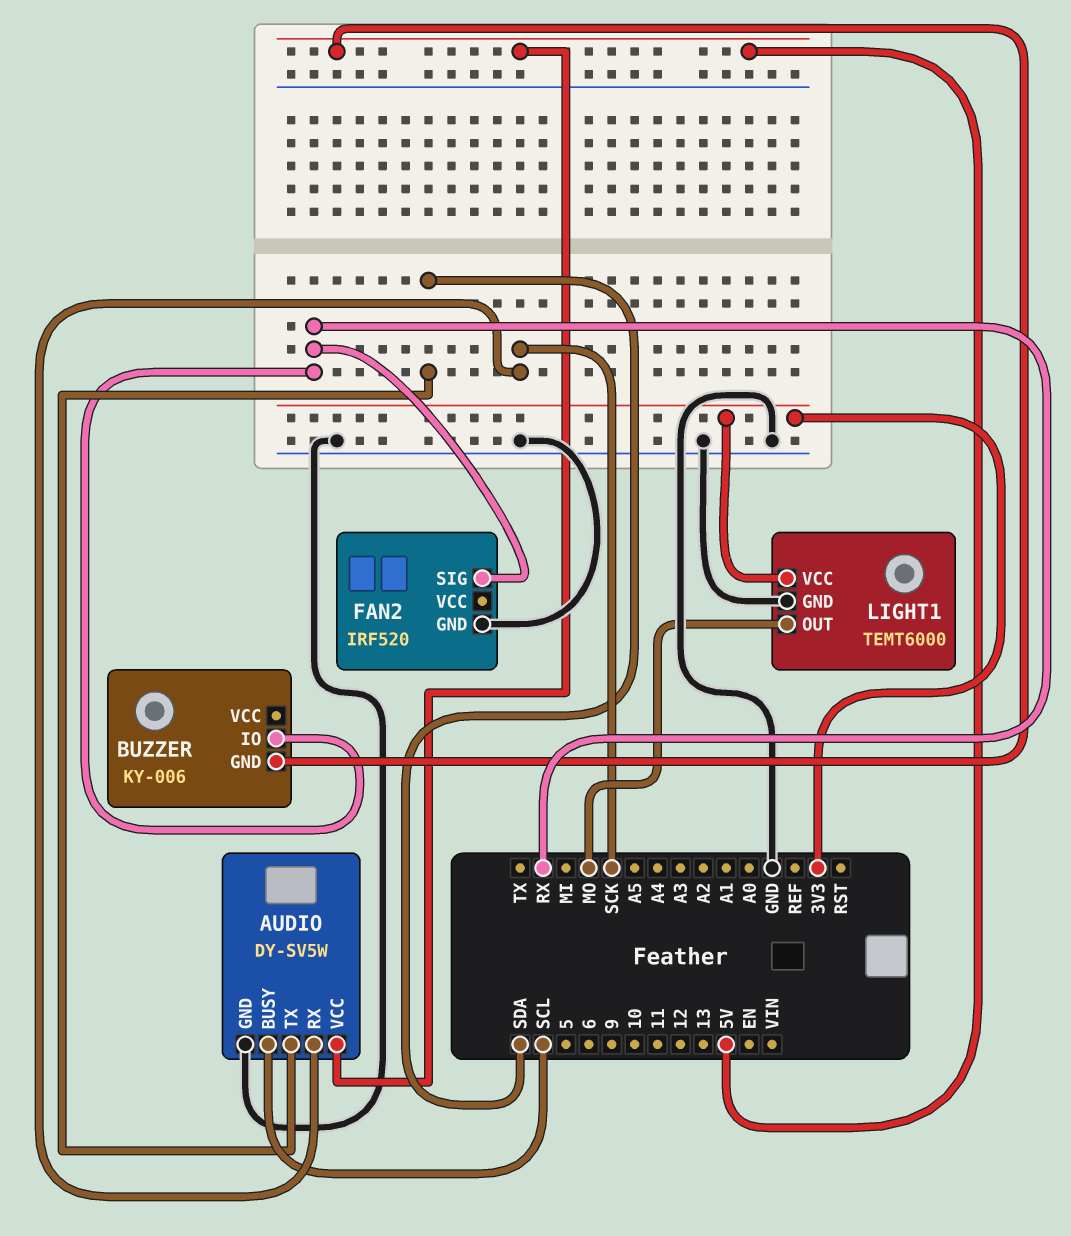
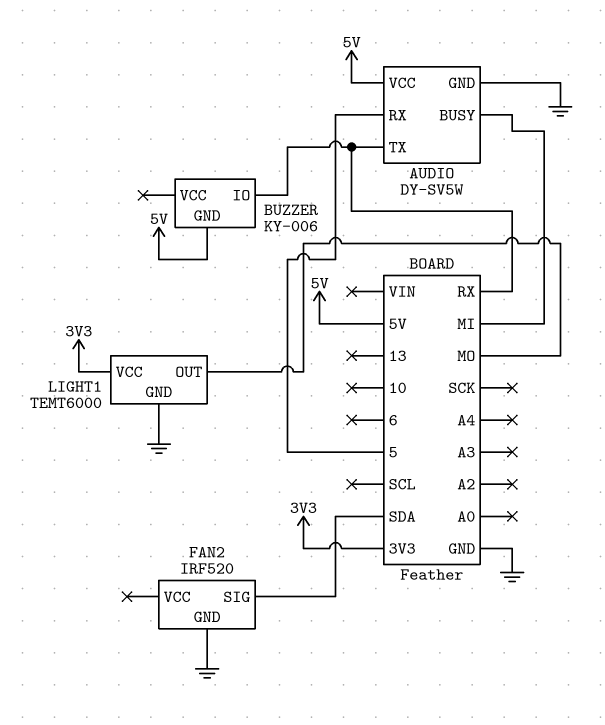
AUDIO pin BUSY: SCL -> MI
AUDIO pin RX: SCK -> 5
AUDIO pin TX: SDA -> RX
FAN2 pin SIG: RX -> SDA

